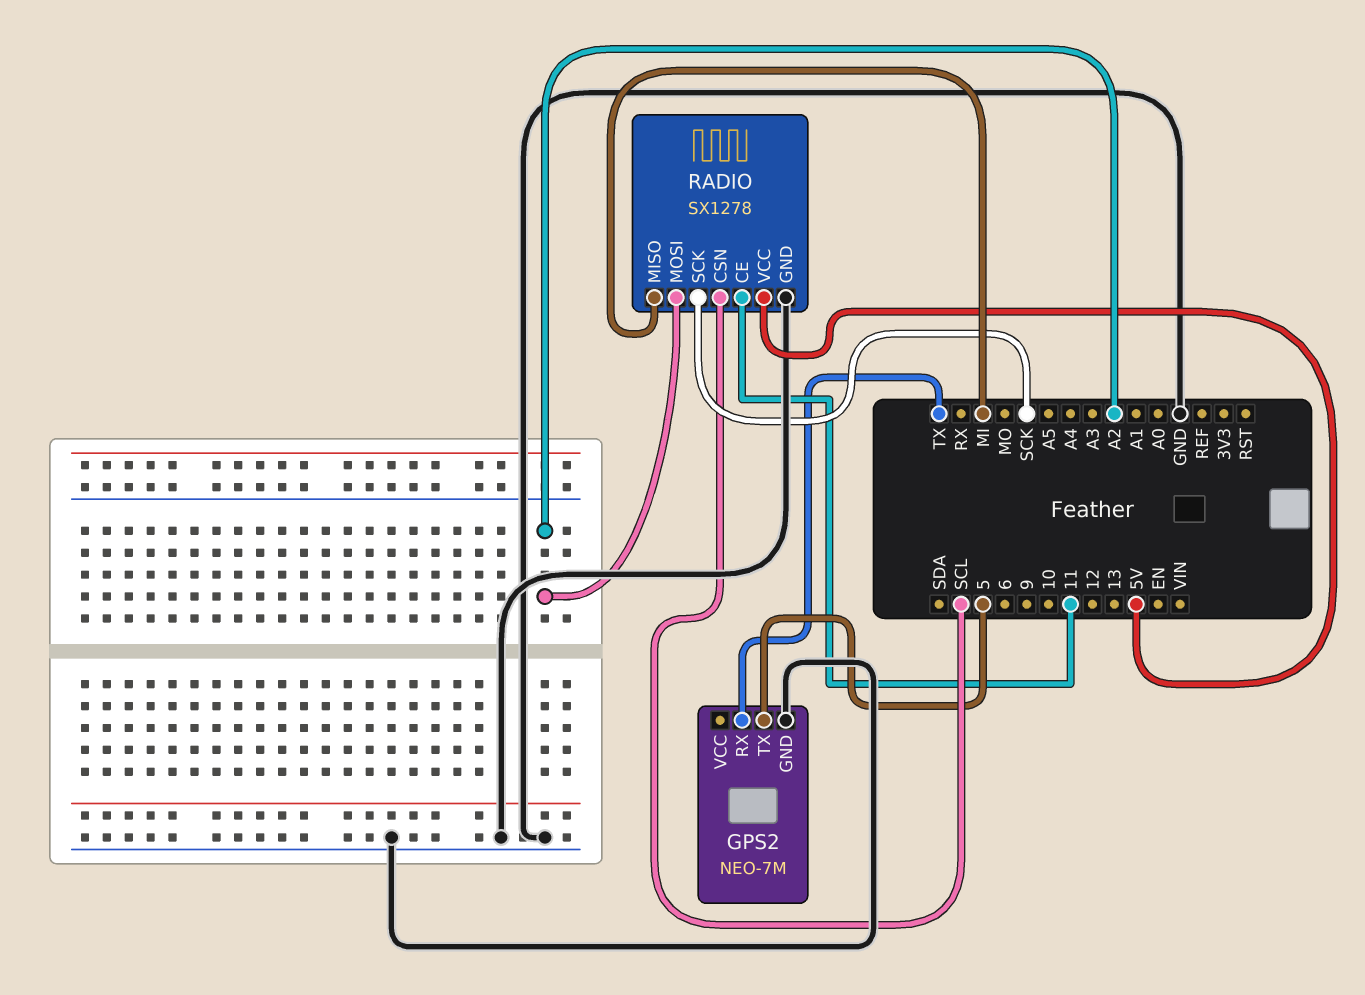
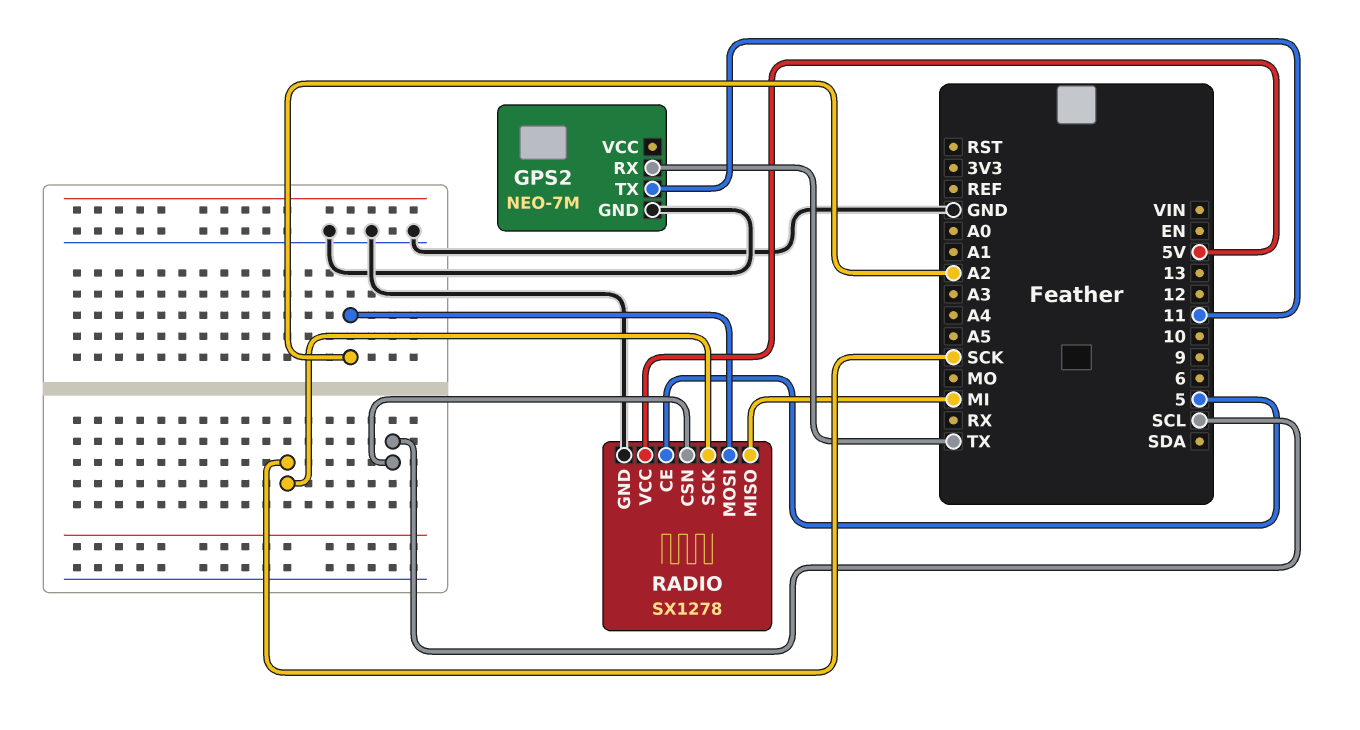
GPS2 pin TX: 5 -> 11
RADIO pin CE: 11 -> 5

